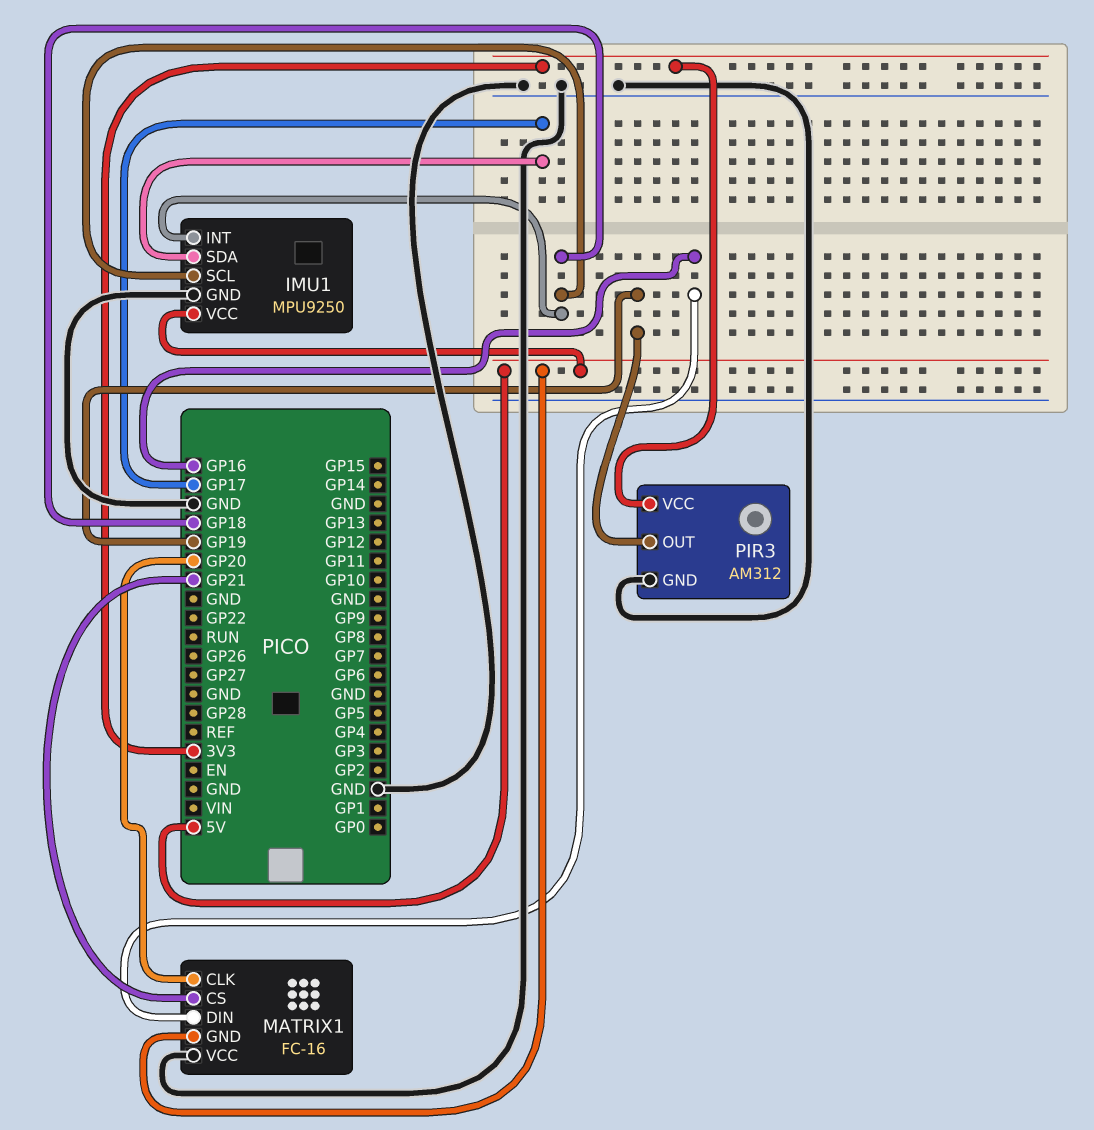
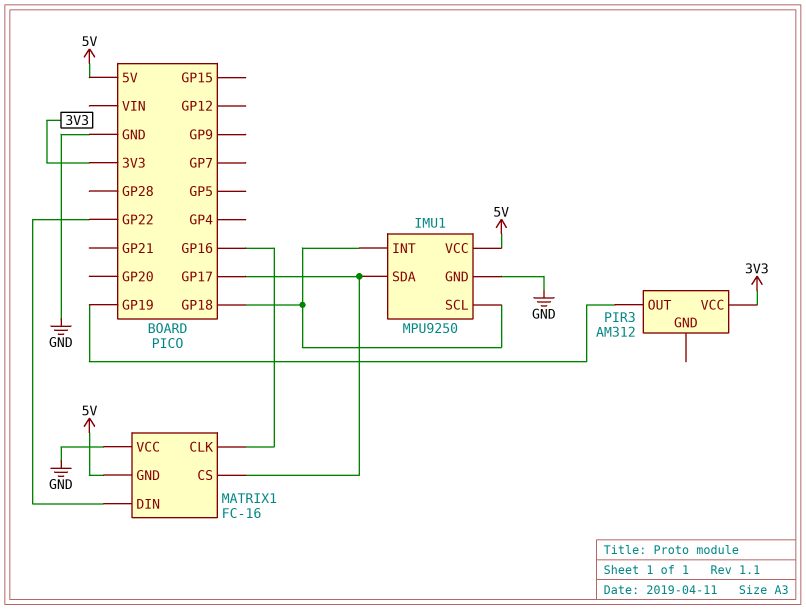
MATRIX1 pin CLK: GP20 -> GP16
MATRIX1 pin CS: GP21 -> GP17
MATRIX1 pin DIN: GP16 -> GP22
PIR3 pin GND: GND -> none

